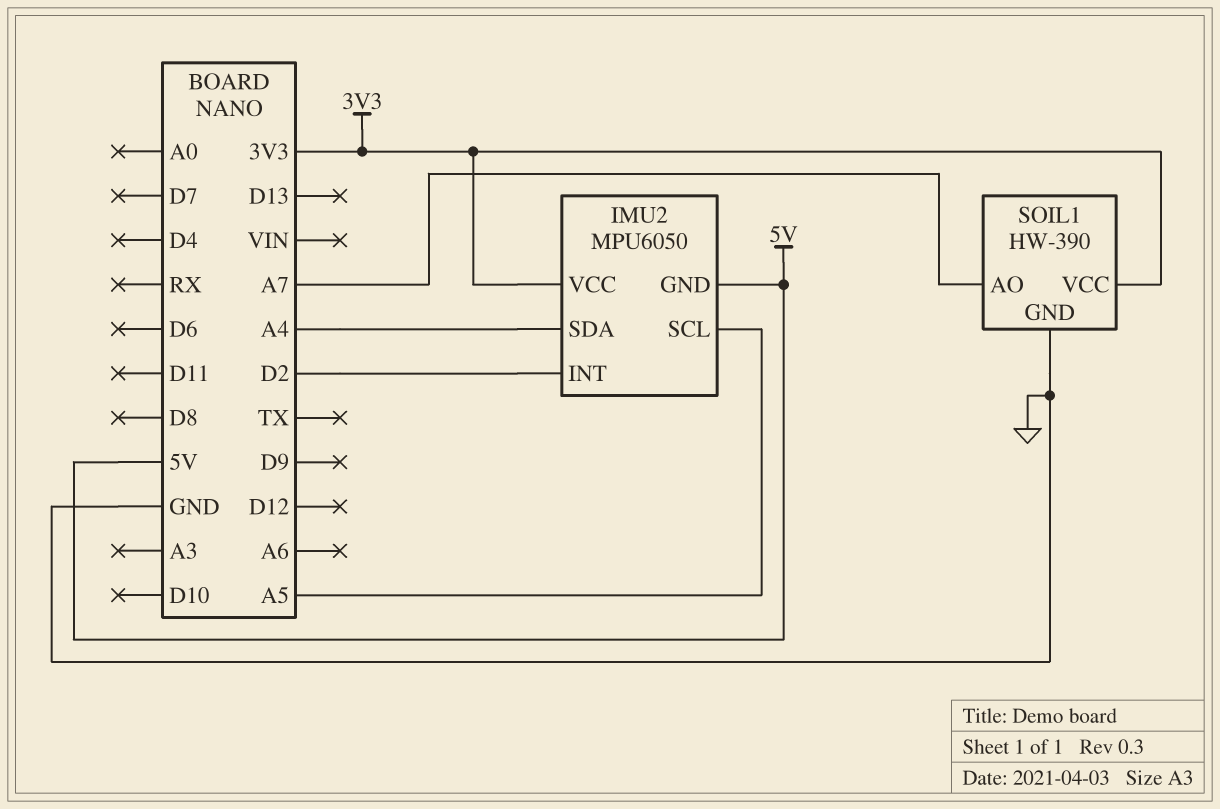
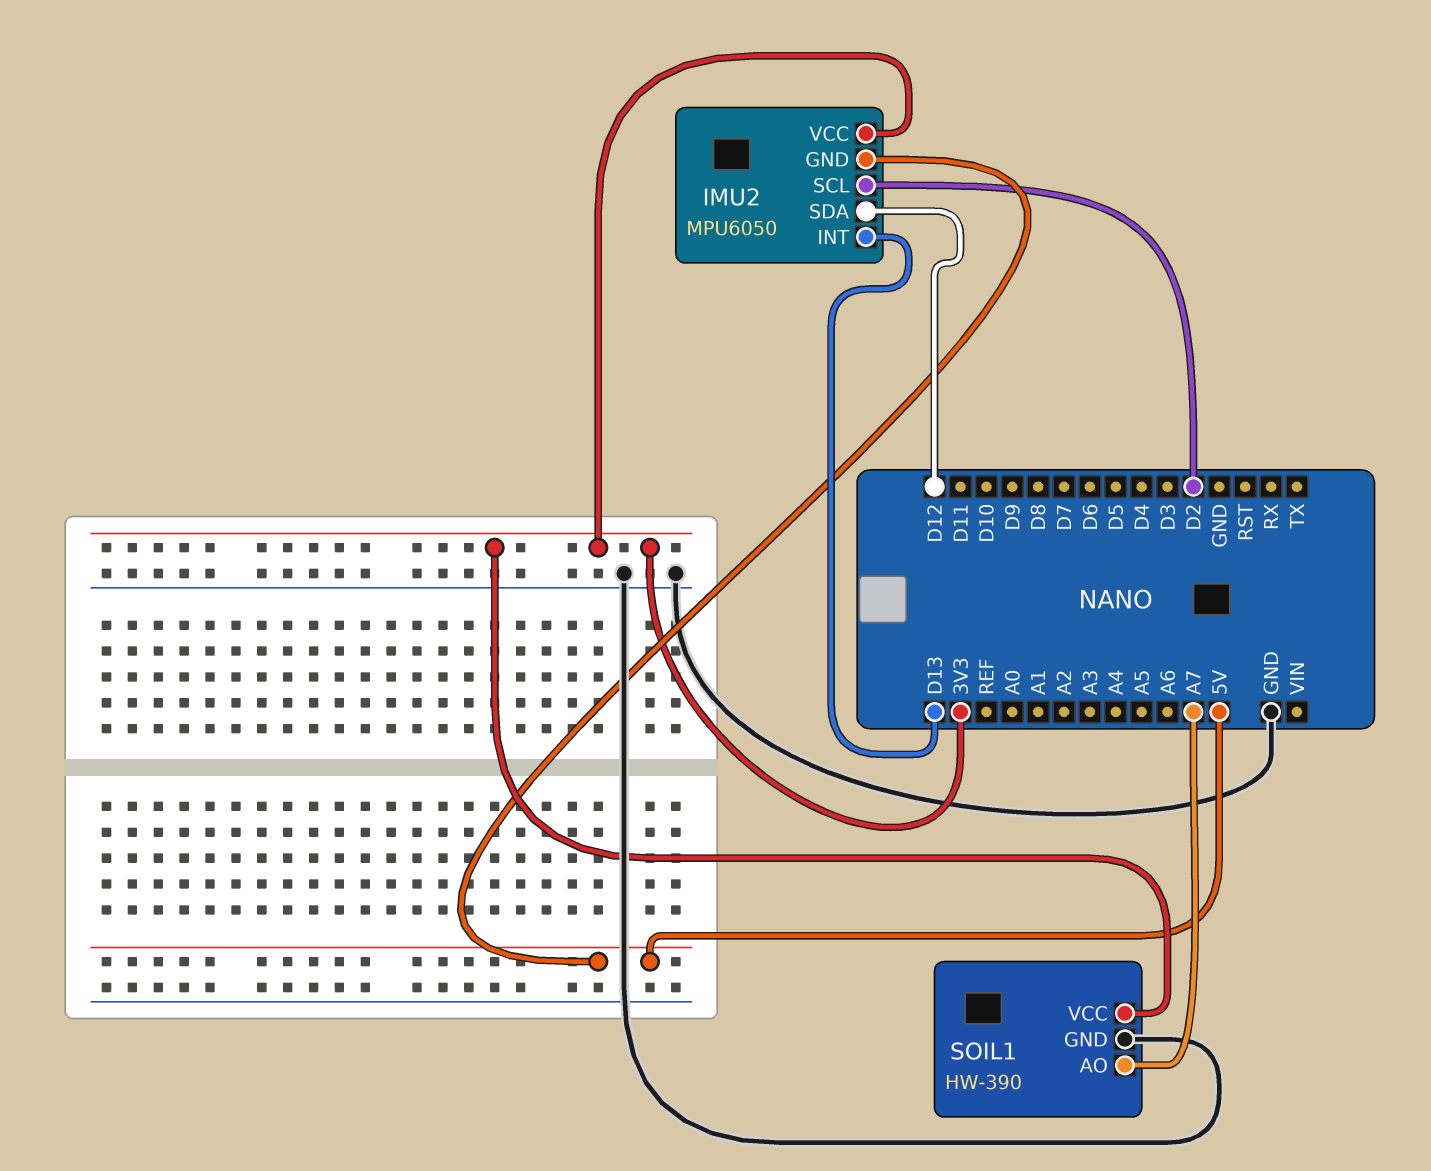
IMU2 pin INT: D2 -> D13
IMU2 pin SCL: A5 -> D2
IMU2 pin SDA: A4 -> D12

